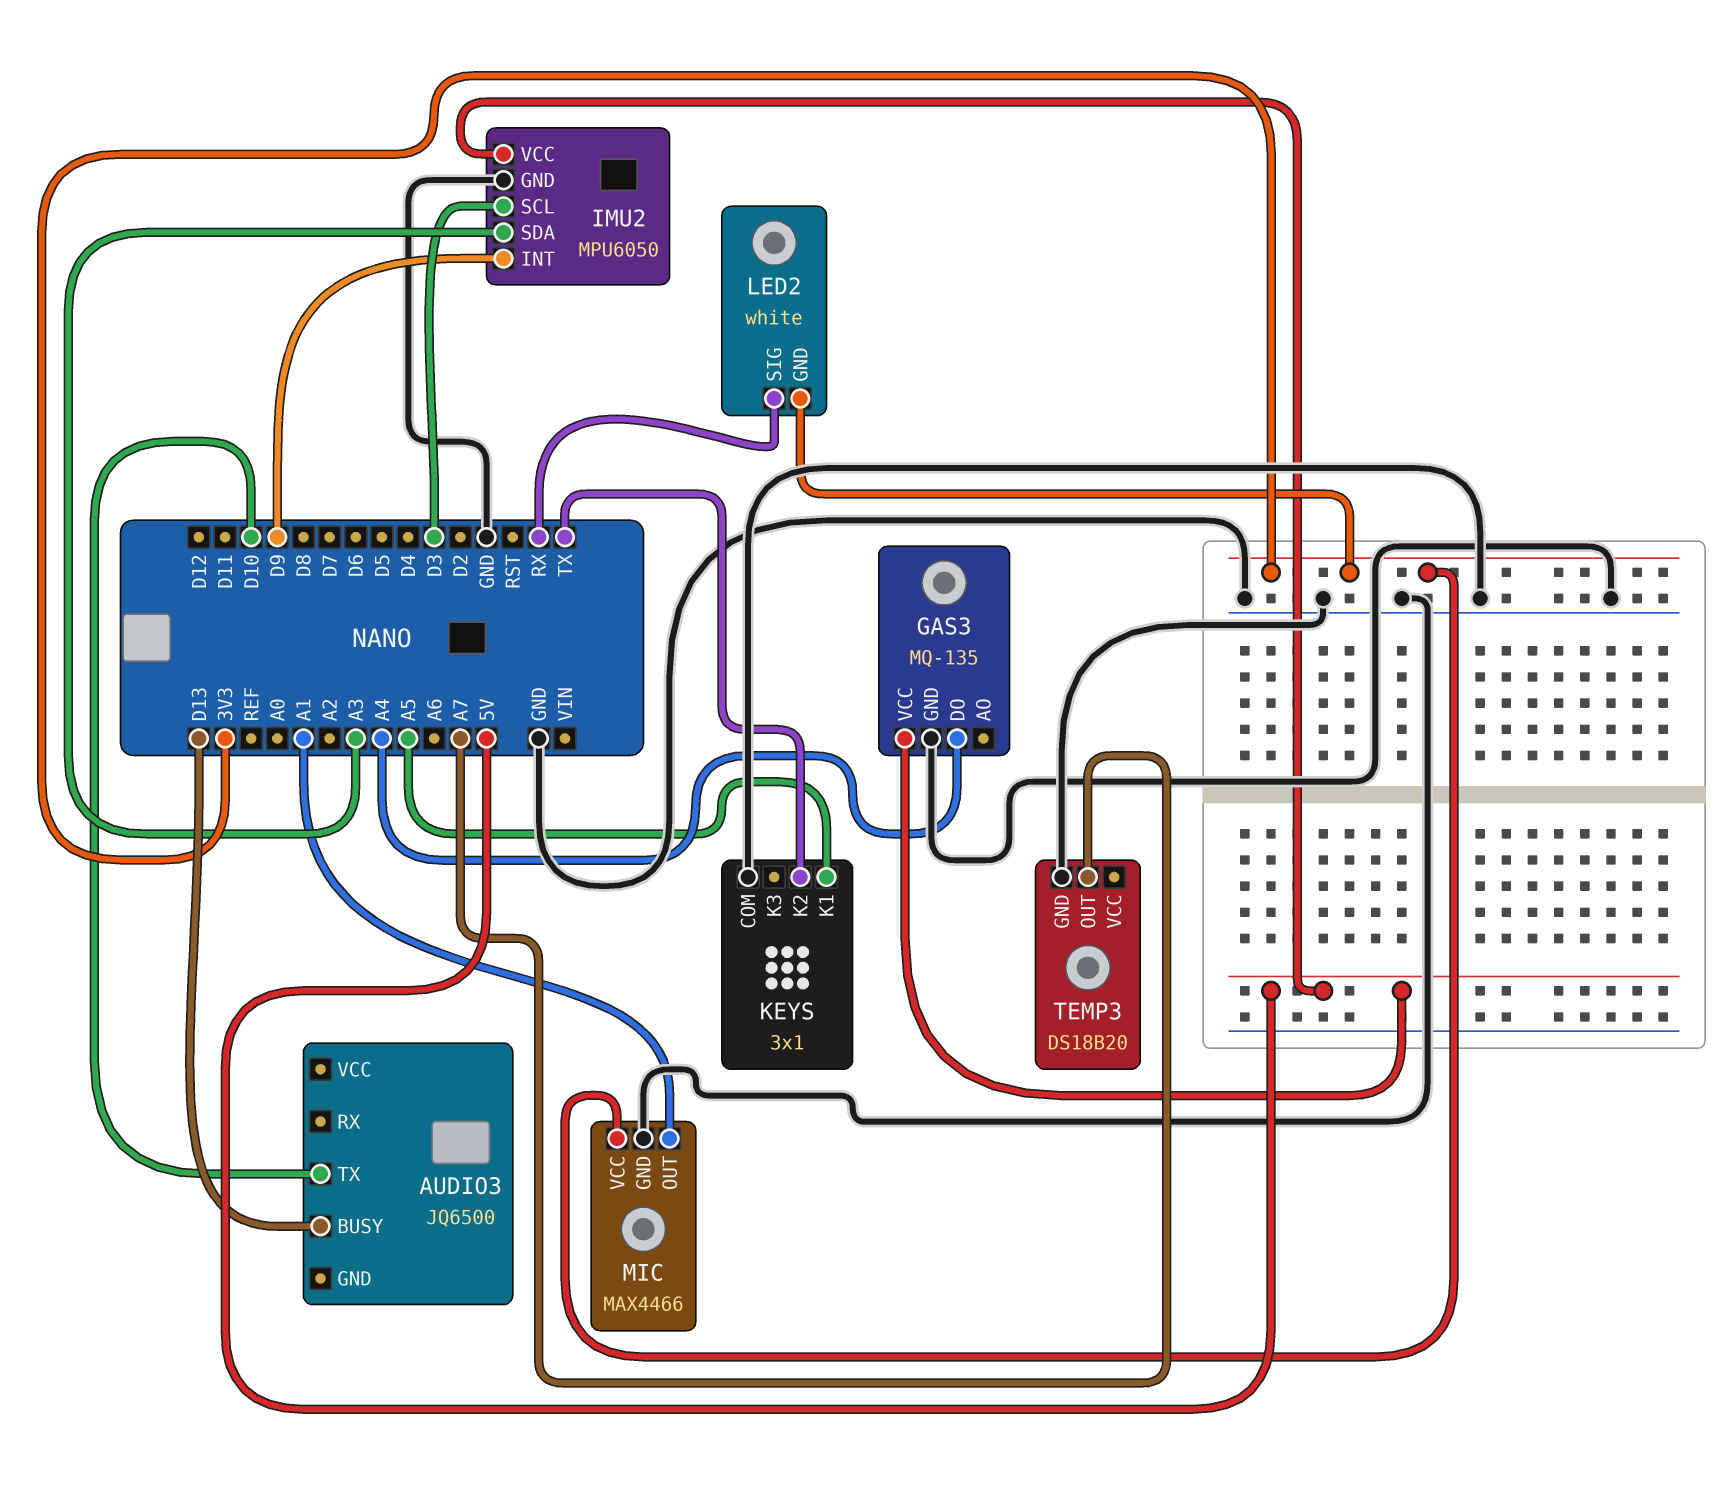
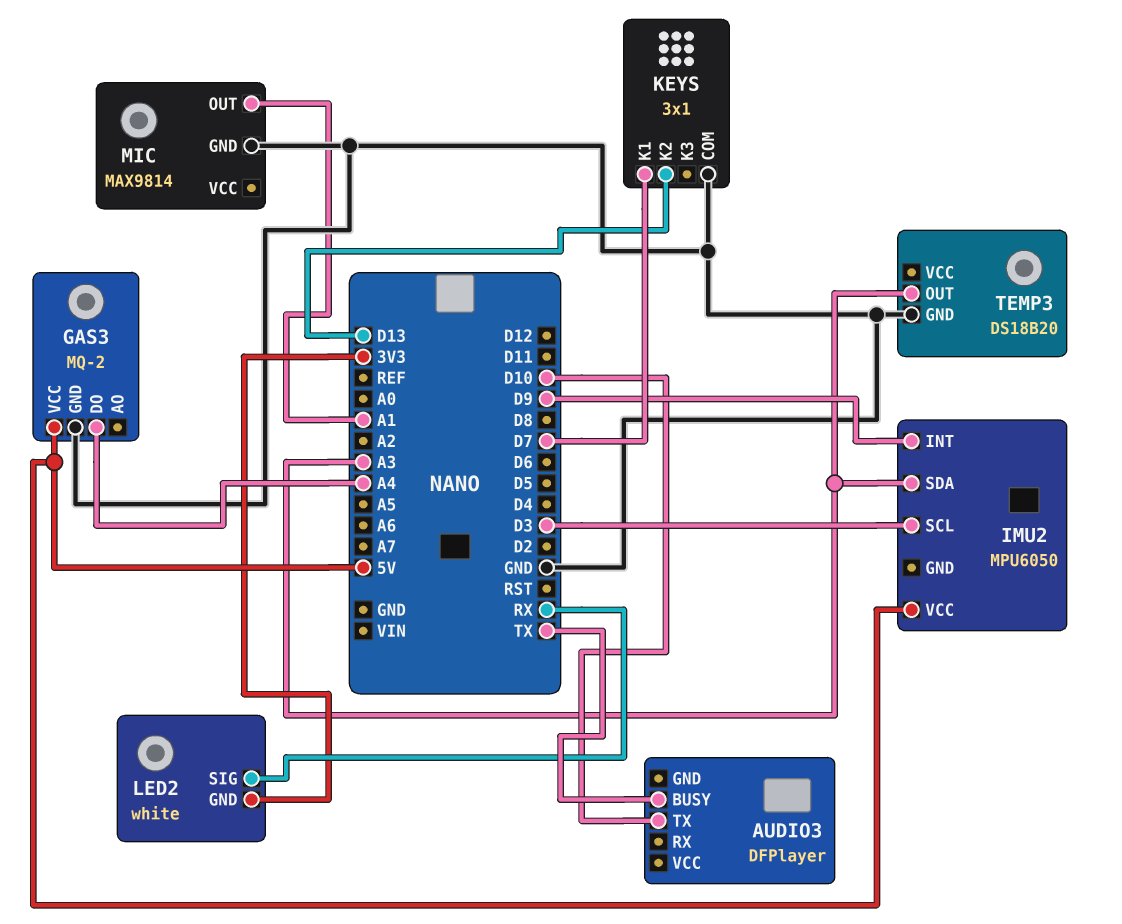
AUDIO3: JQ6500 -> DFPlayer
AUDIO3 pin BUSY: D13 -> TX
GAS3: MQ-135 -> MQ-2
IMU2 pin GND: GND -> none
KEYS pin K1: A5 -> D7
KEYS pin K2: TX -> D13
MIC: MAX4466 -> MAX9814
MIC pin VCC: 3V3 -> none
TEMP3 pin OUT: A7 -> A3

